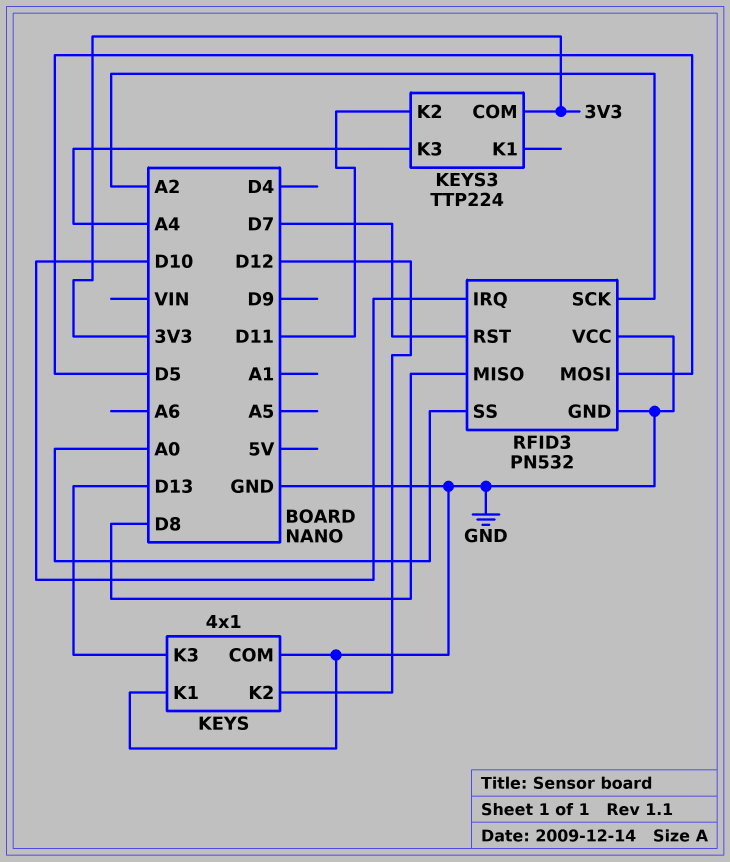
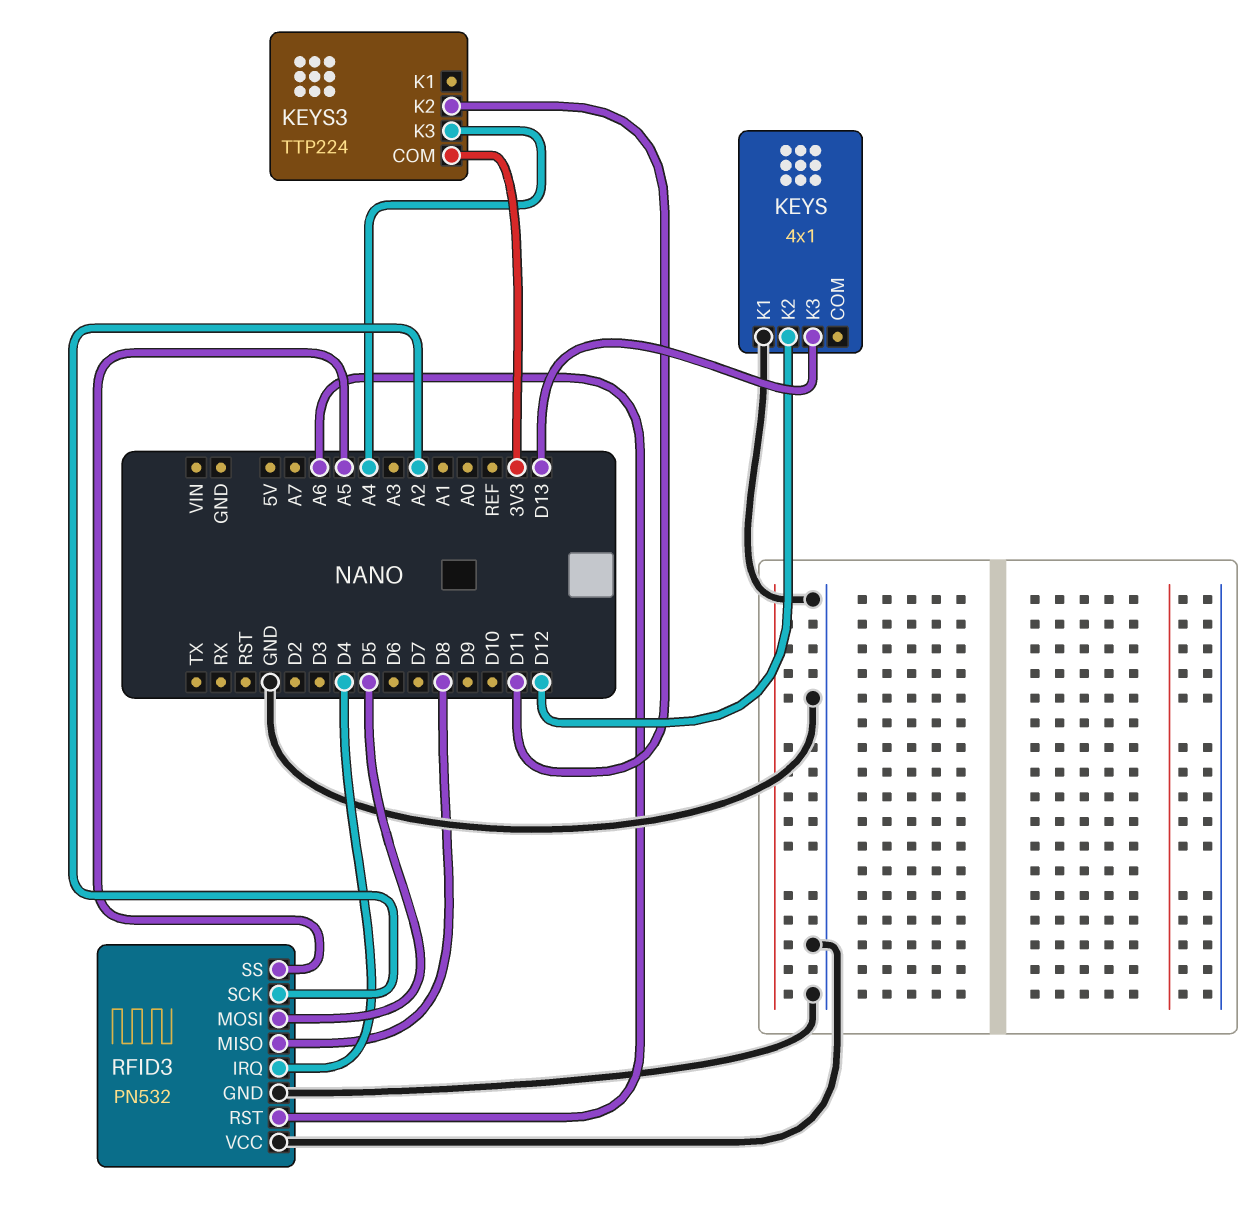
KEYS pin COM: GND -> none
RFID3 pin IRQ: D10 -> D4
RFID3 pin RST: D7 -> A6
RFID3 pin SS: A0 -> A5

